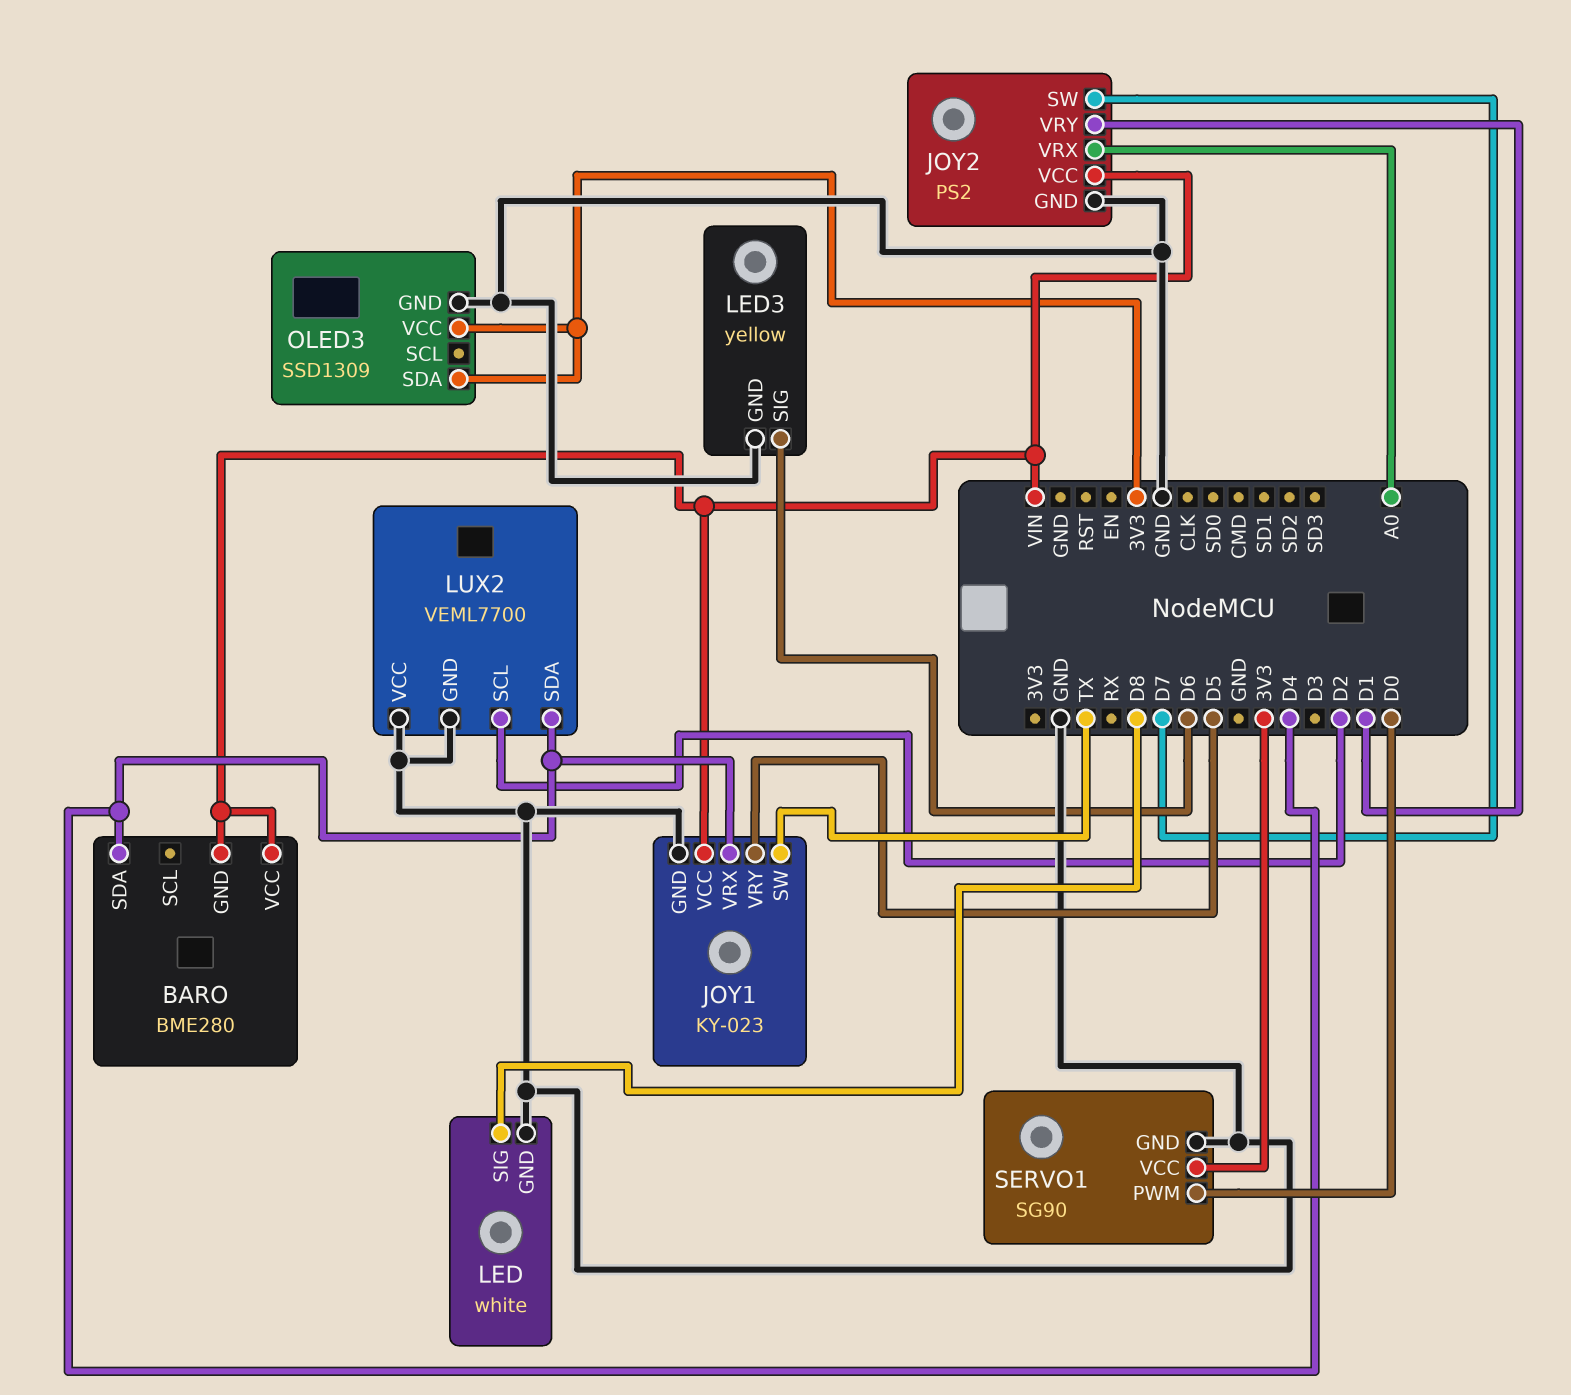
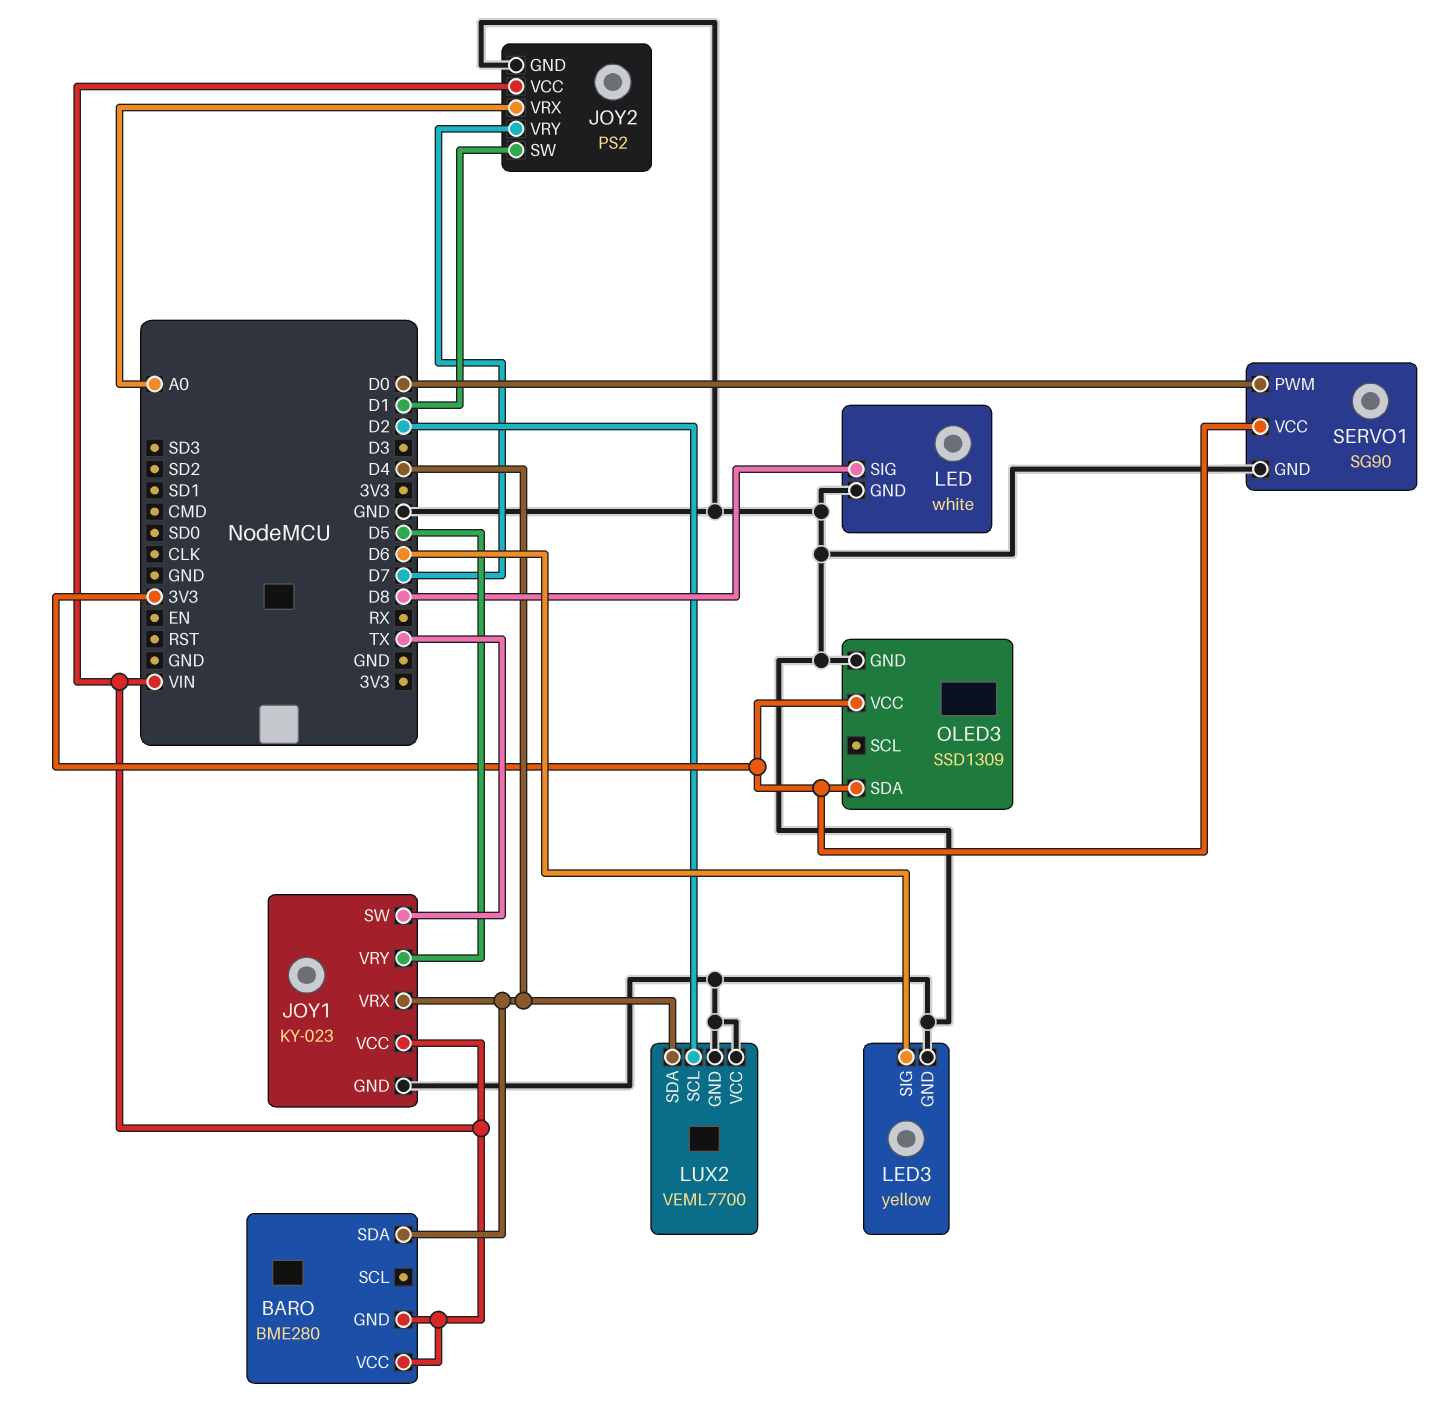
JOY2 pin SW: D7 -> D1
JOY2 pin VRY: D1 -> D7

